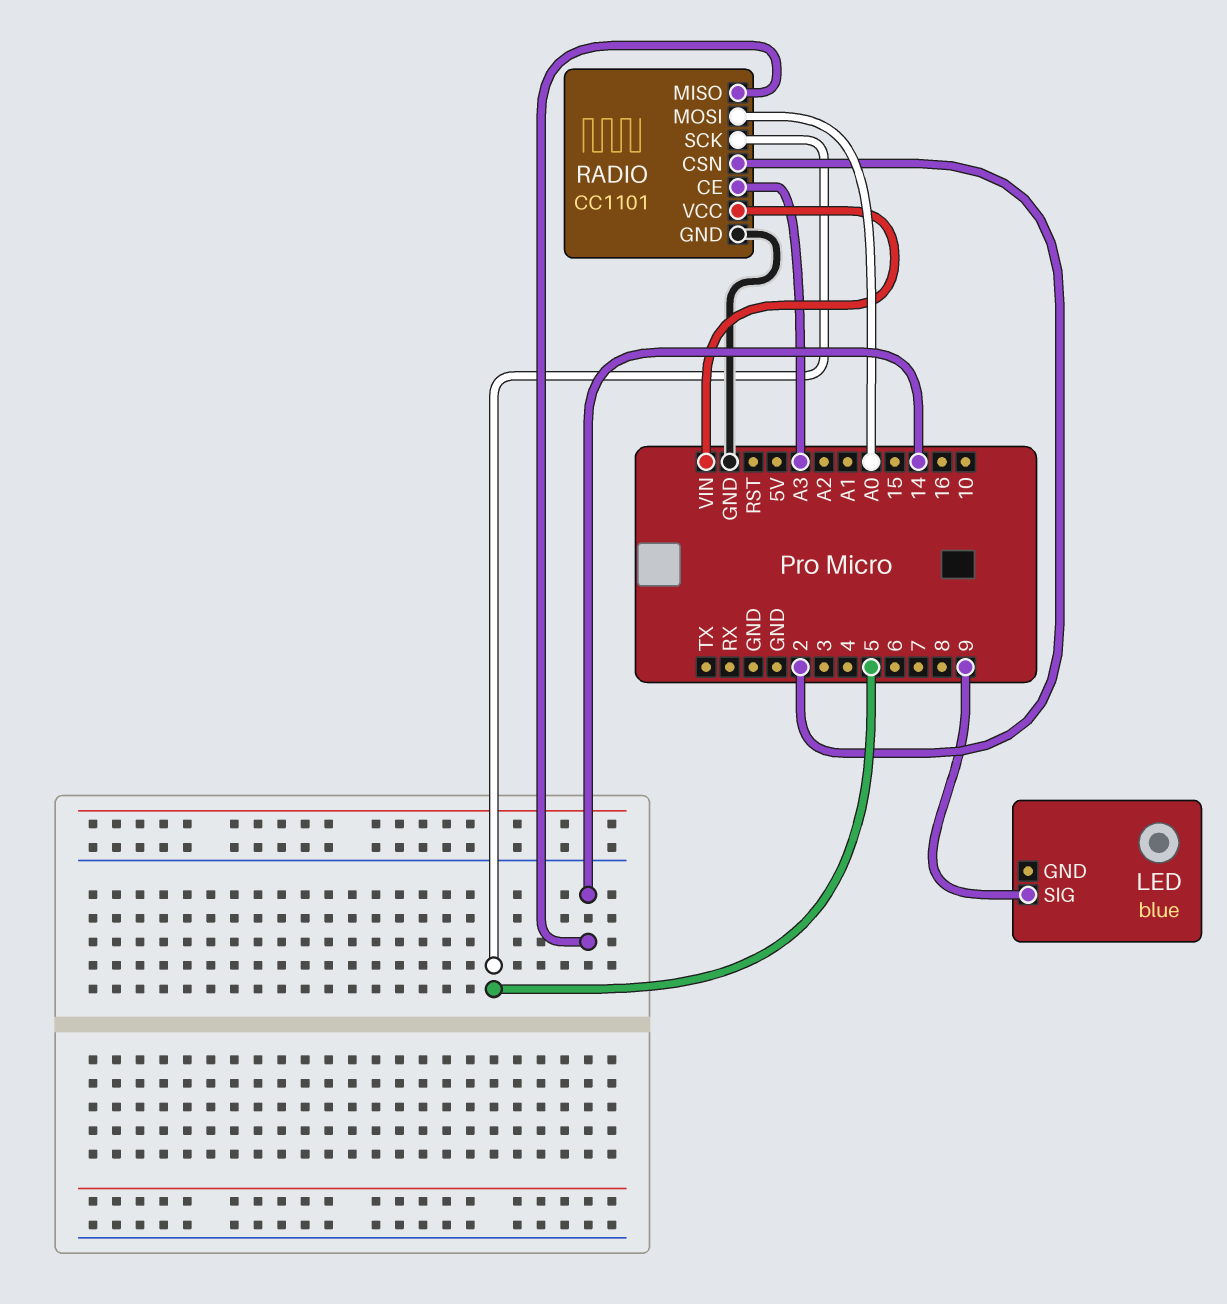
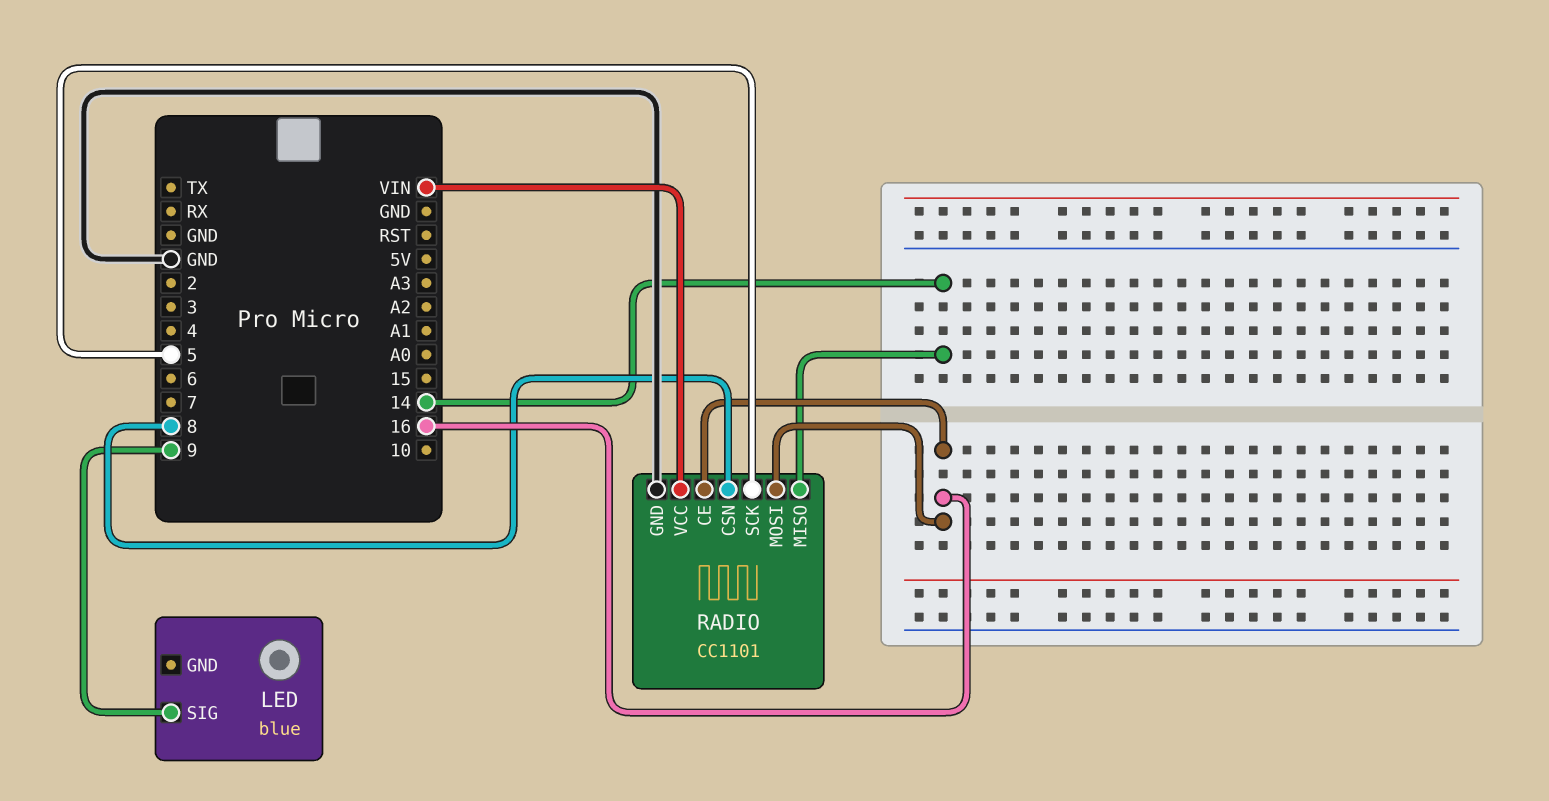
RADIO pin CE: A3 -> 16
RADIO pin CSN: 2 -> 8
RADIO pin MOSI: A0 -> 16

